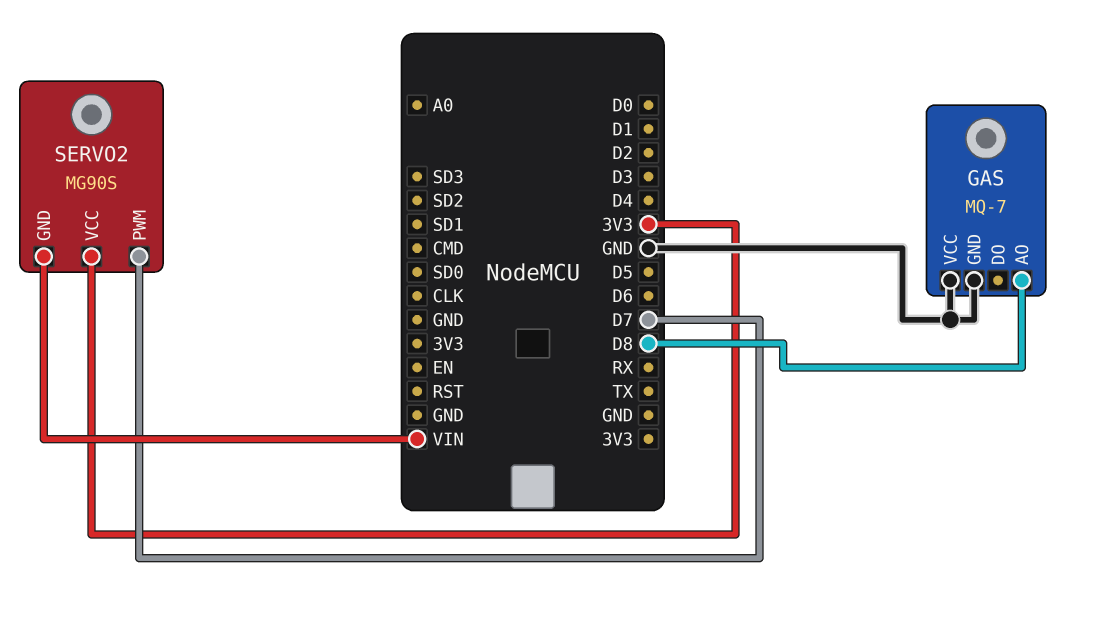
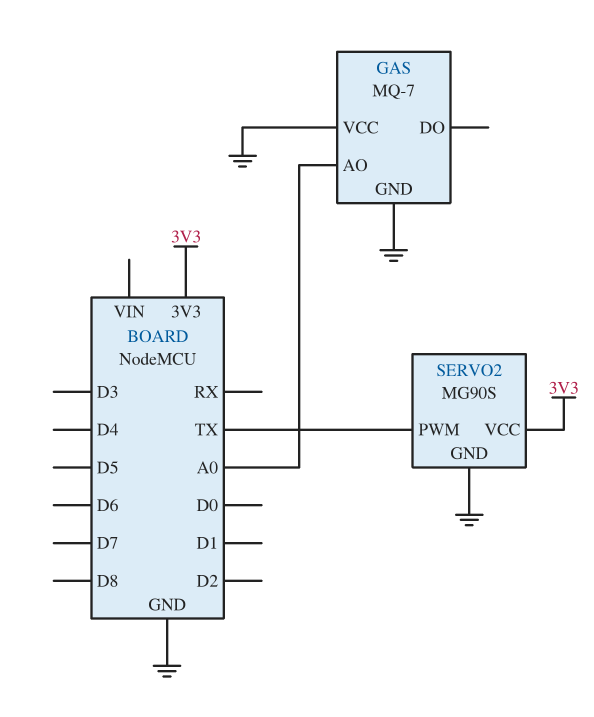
GAS pin AO: D8 -> A0
SERVO2 pin GND: VIN -> GND
SERVO2 pin PWM: D7 -> TX

